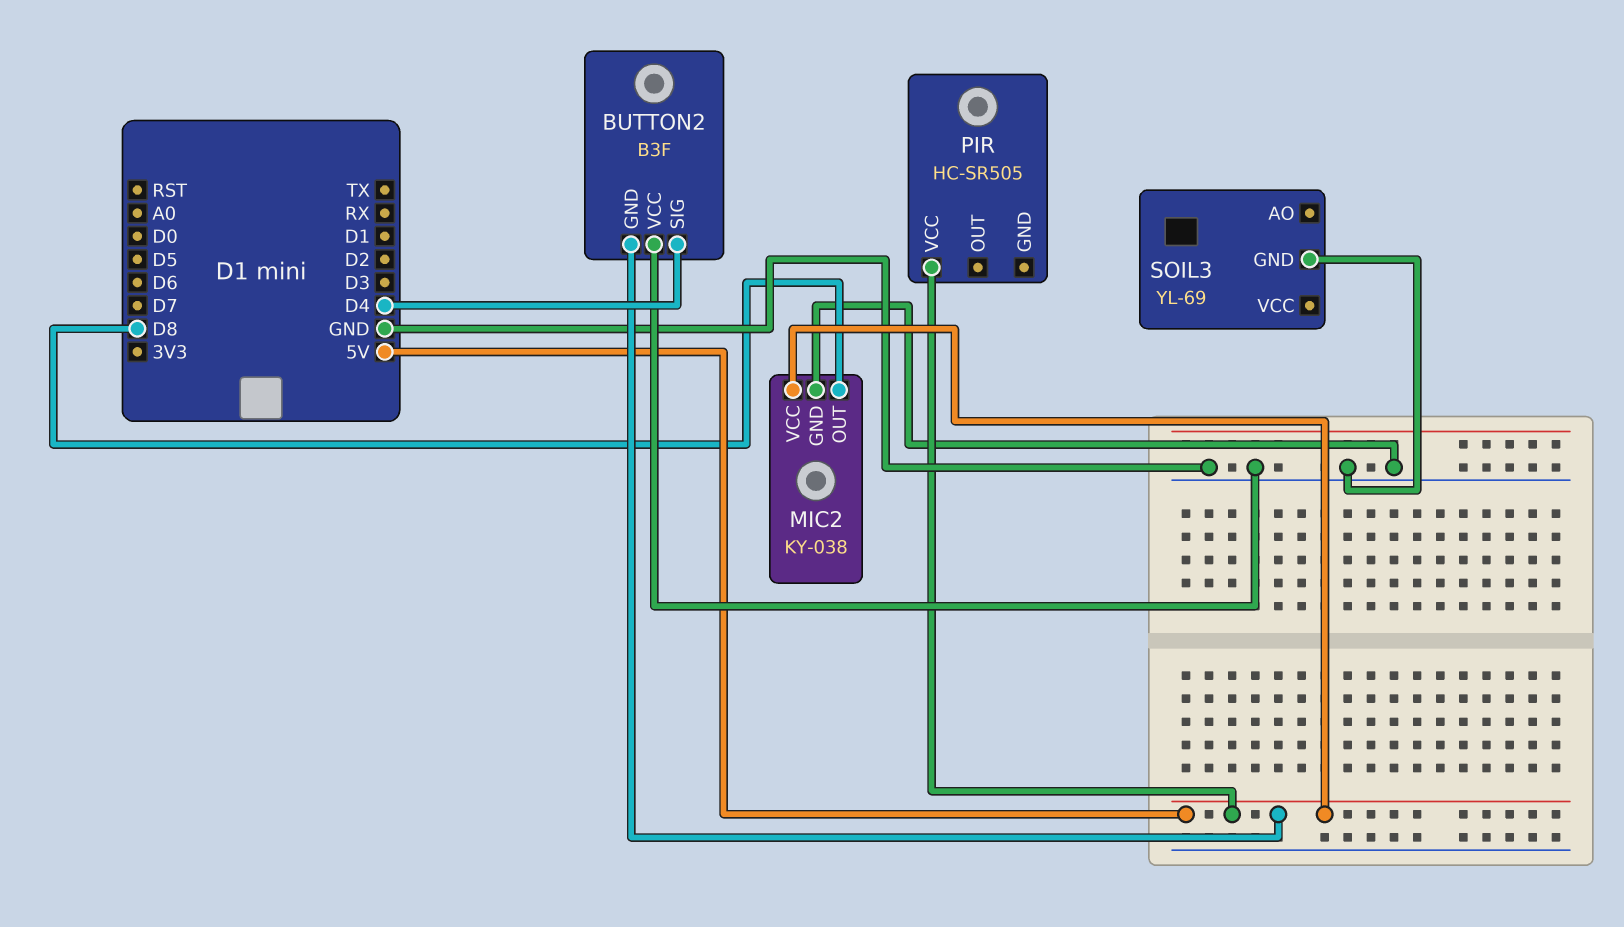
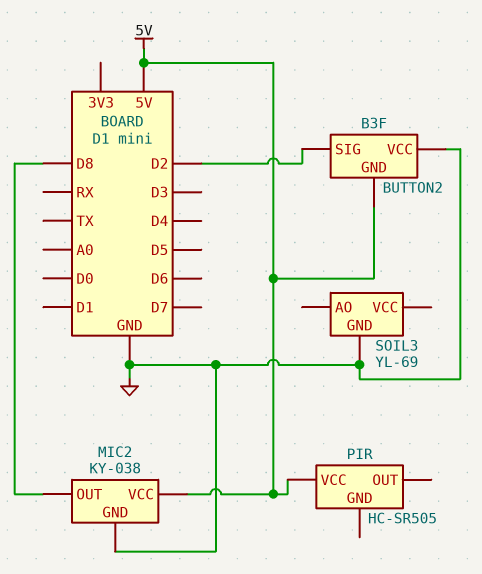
BUTTON2 pin SIG: D4 -> D2

